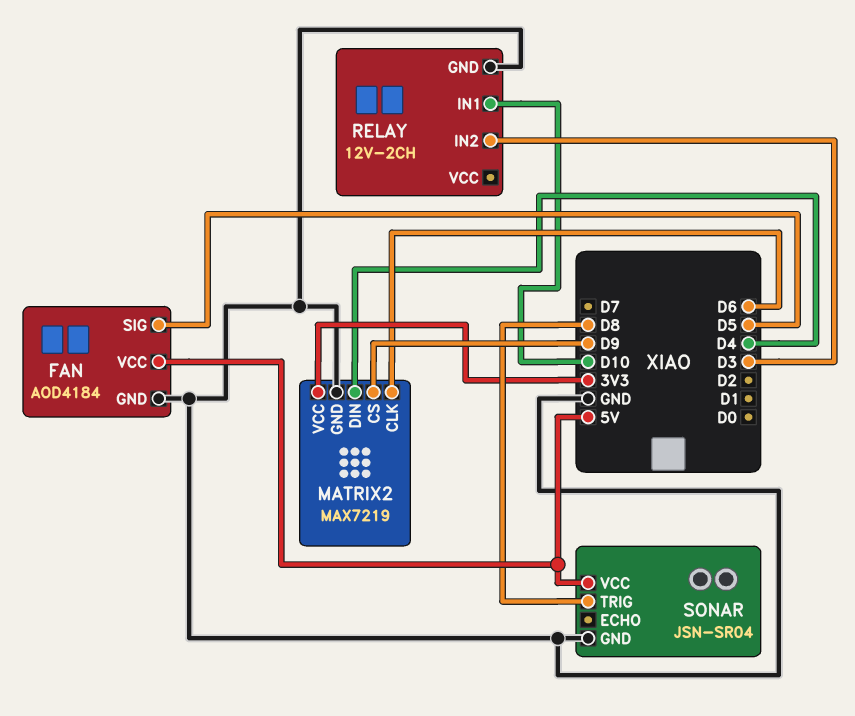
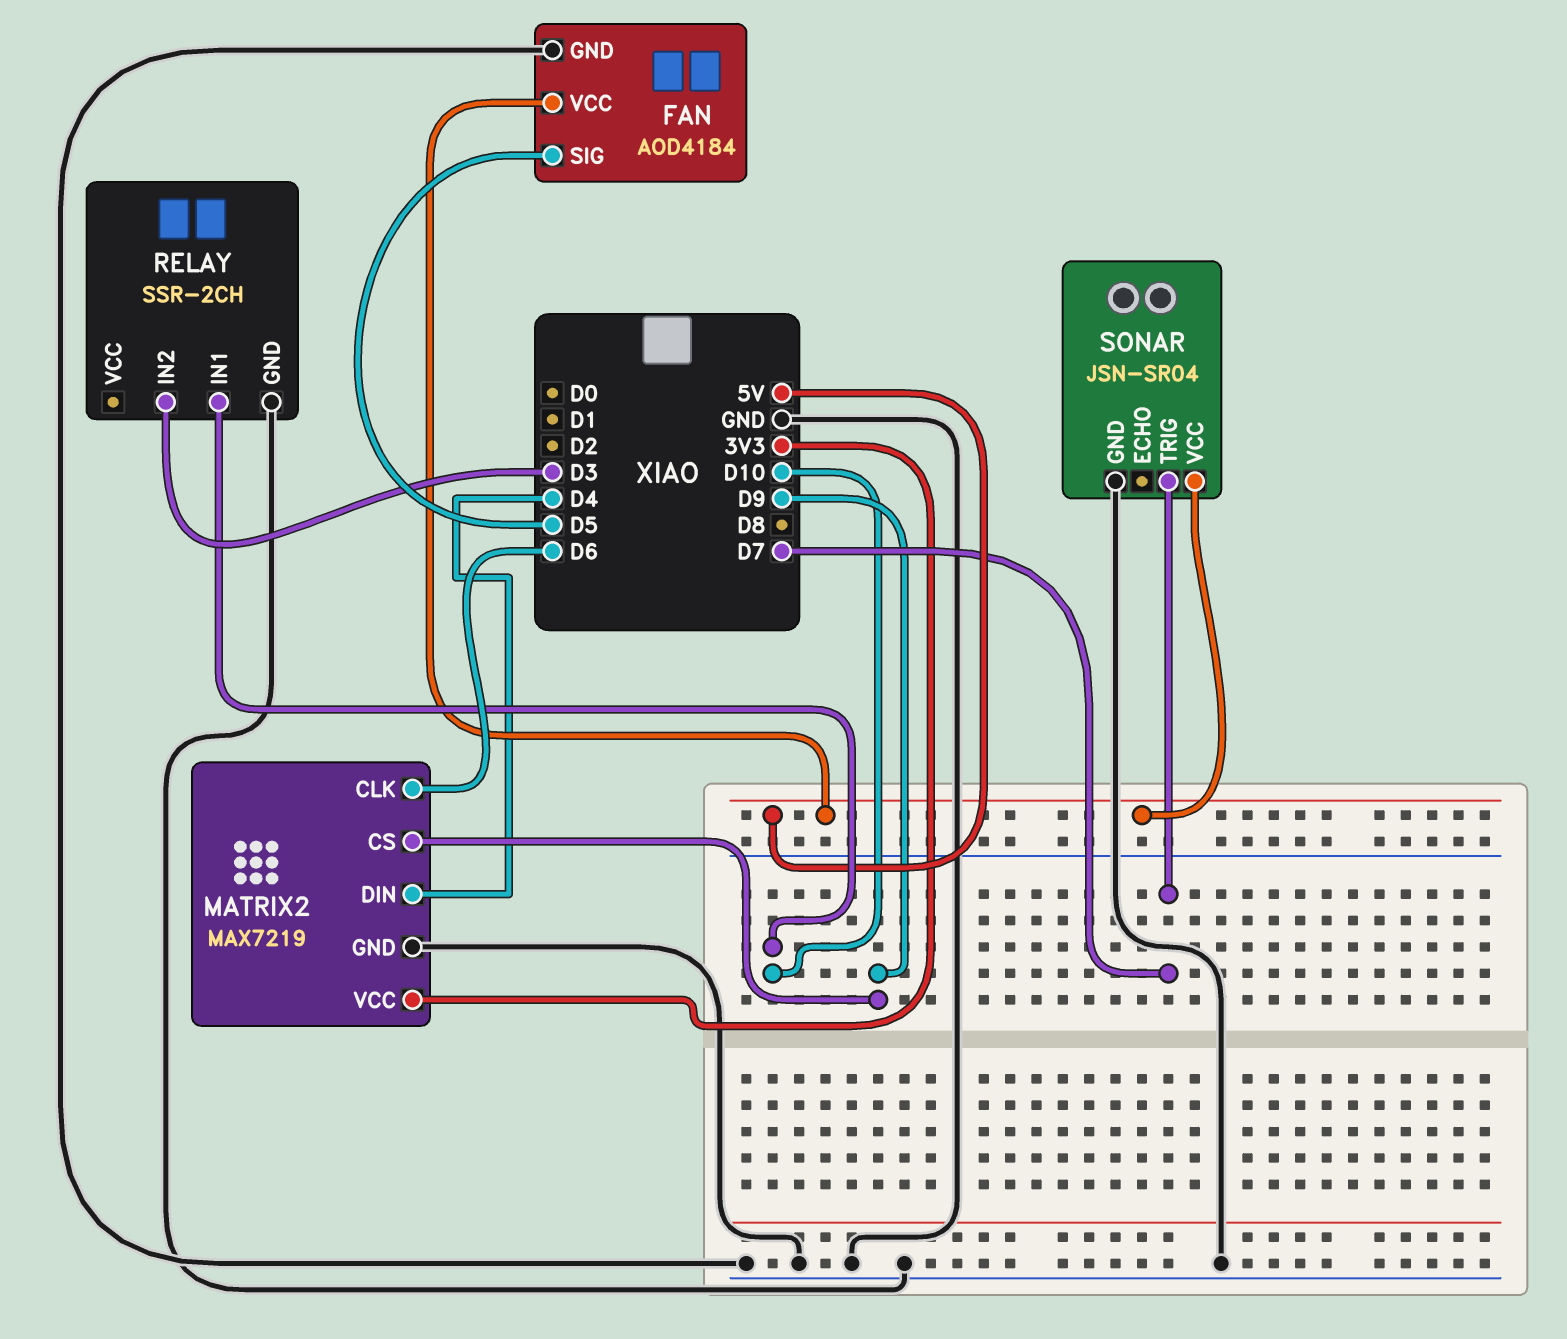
RELAY: 12V-2CH -> SSR-2CH
SONAR pin TRIG: D8 -> D7

